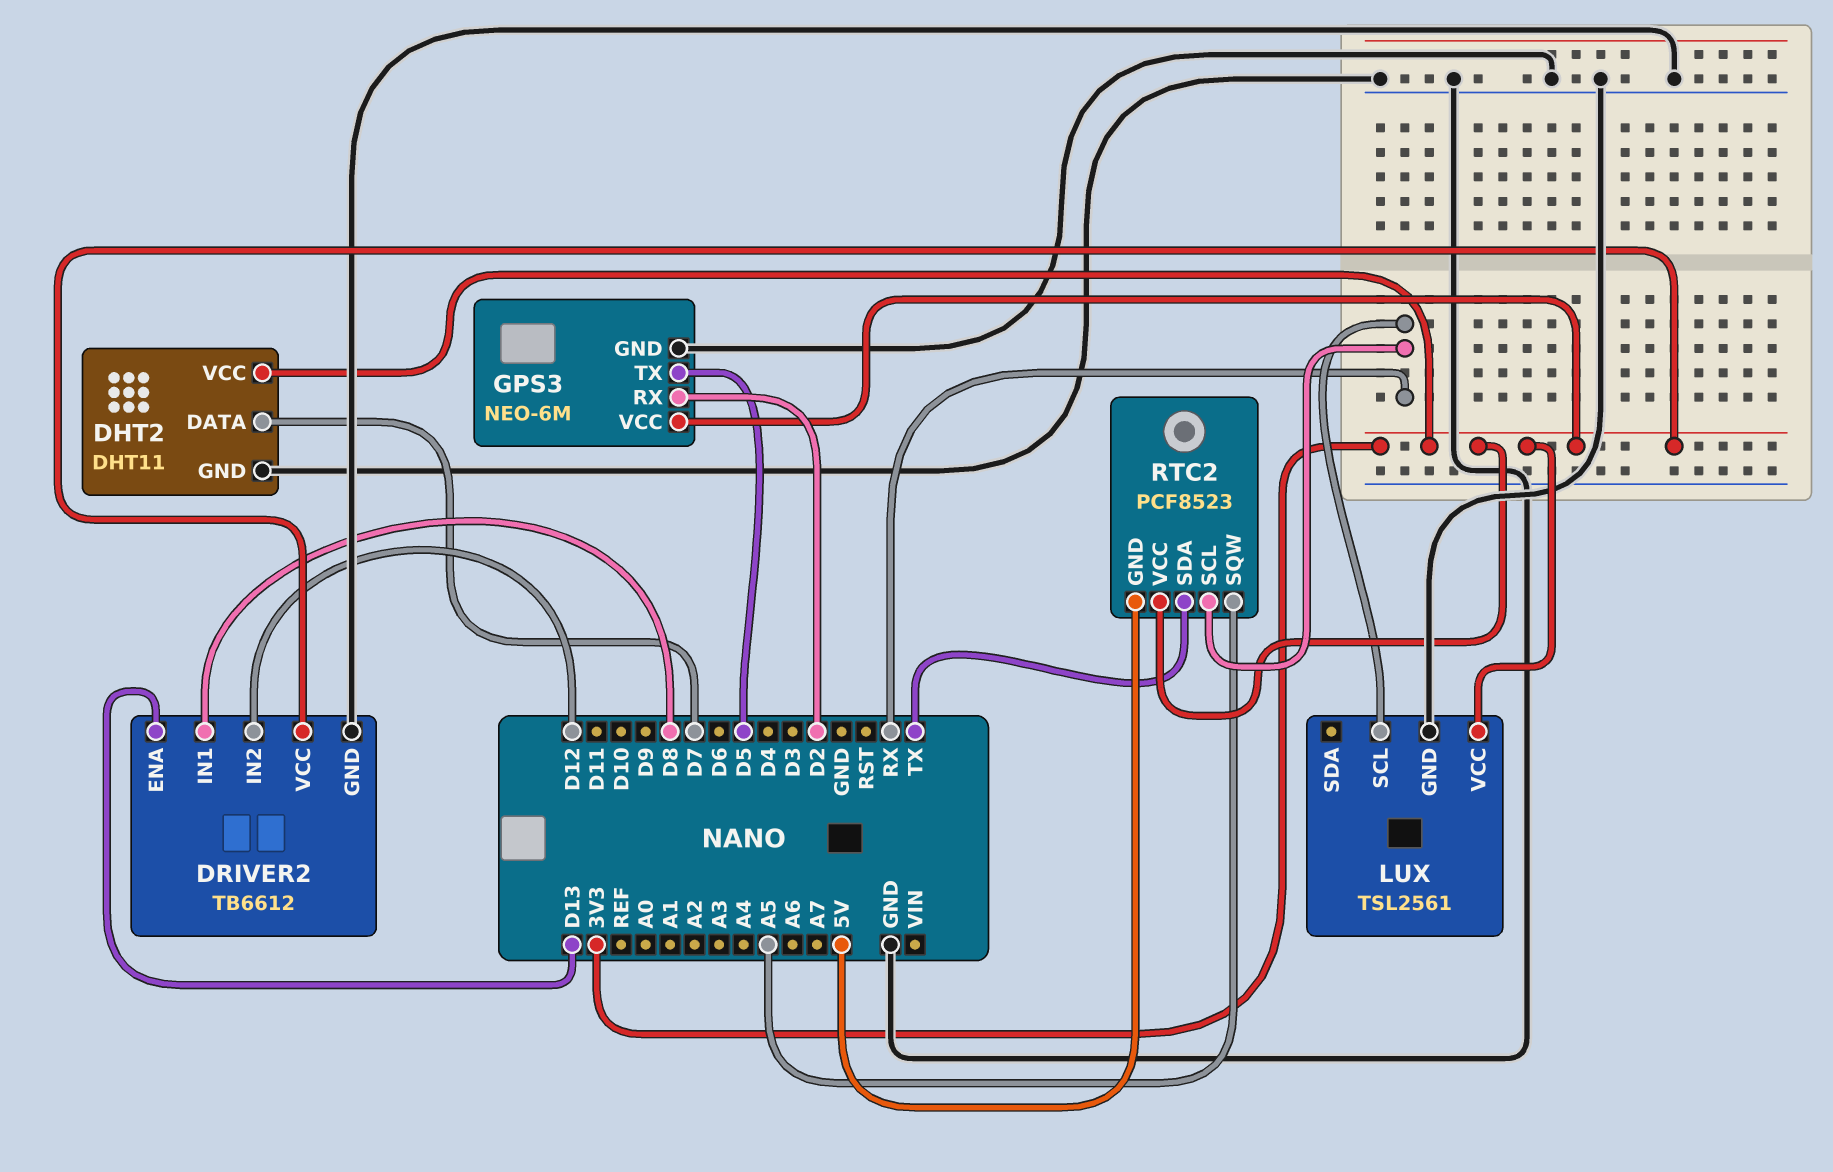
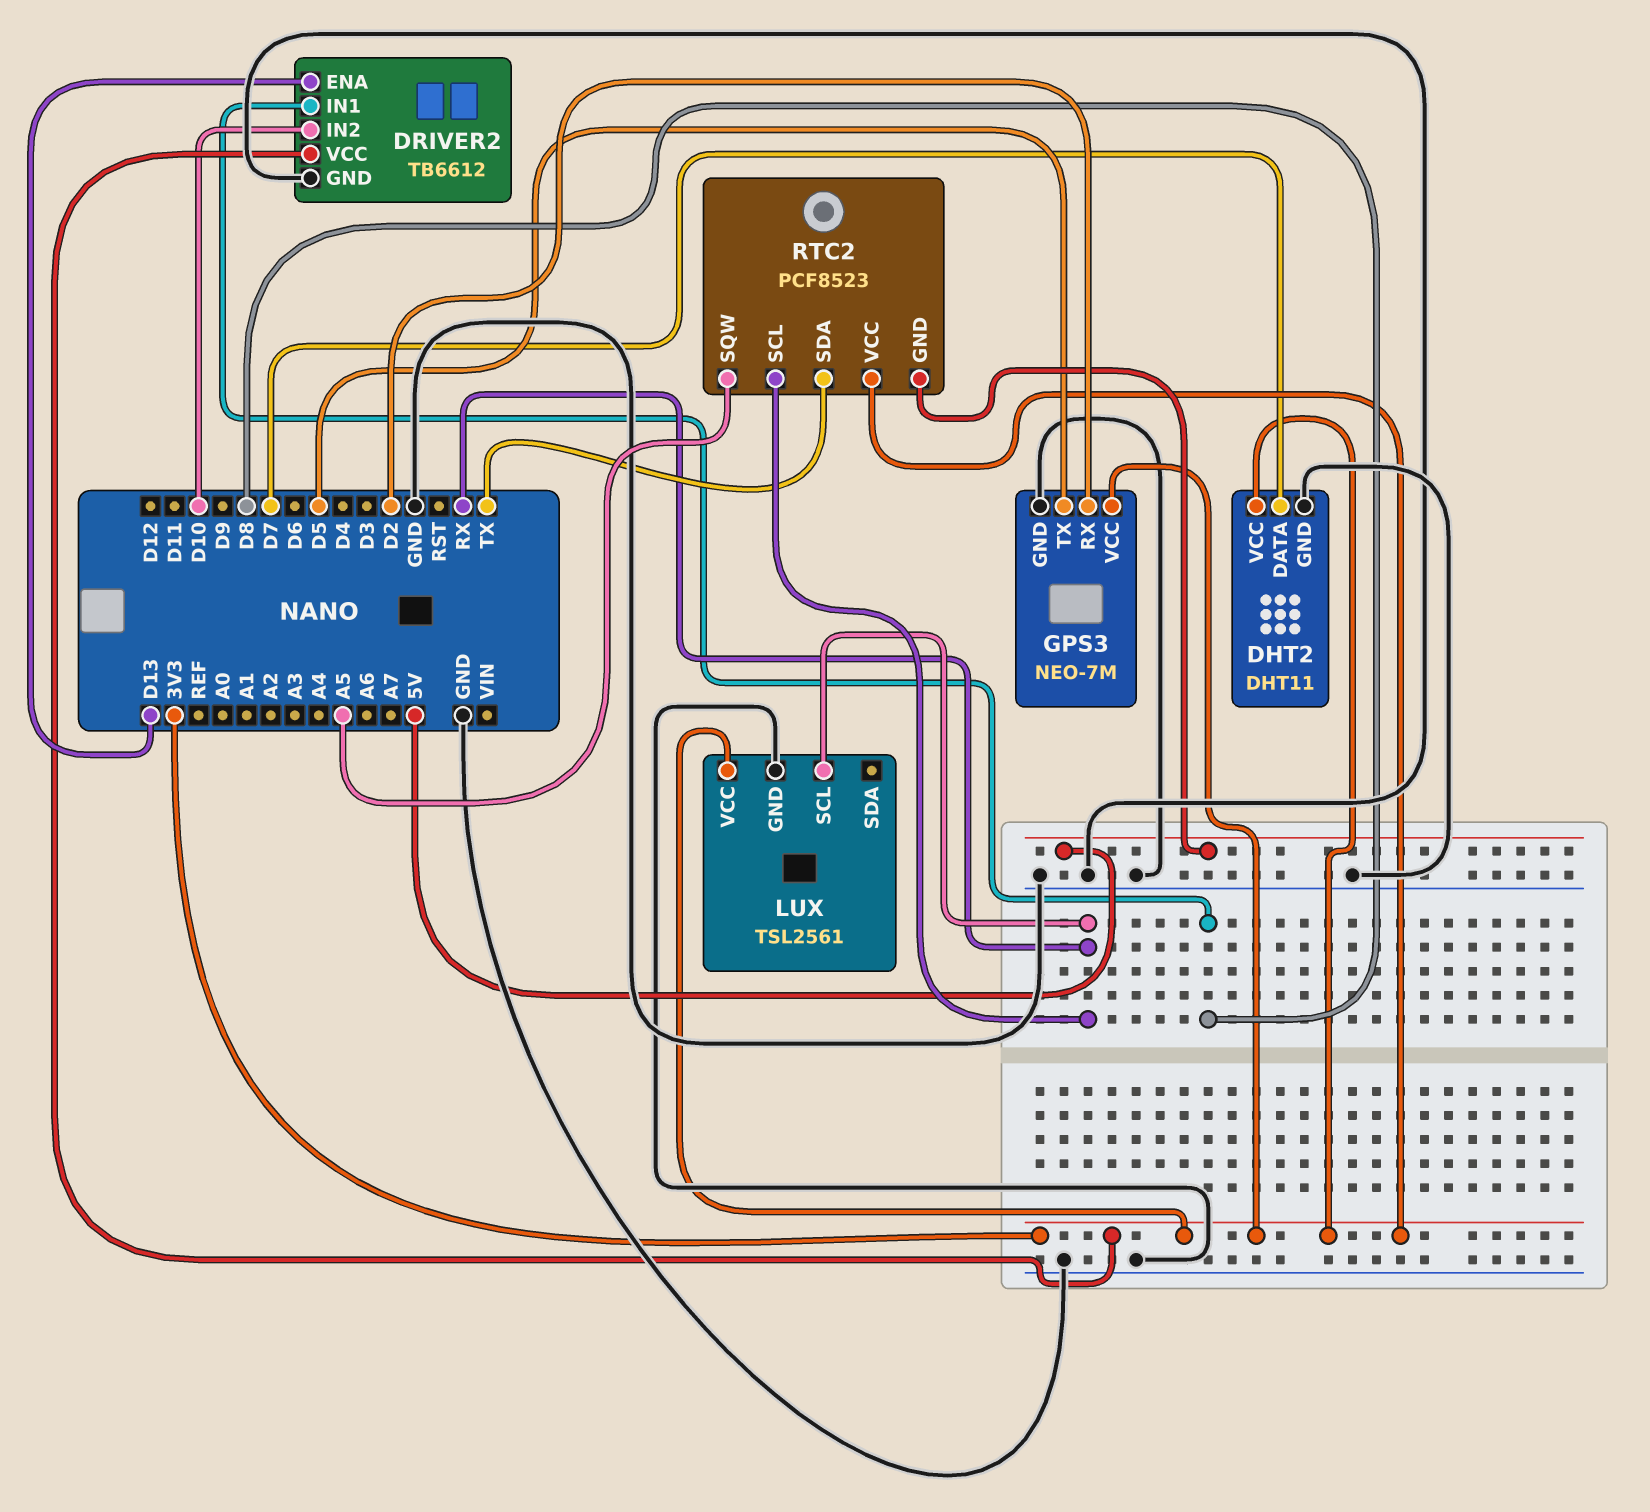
DRIVER2 pin IN2: D12 -> D10
GPS3: NEO-6M -> NEO-7M

